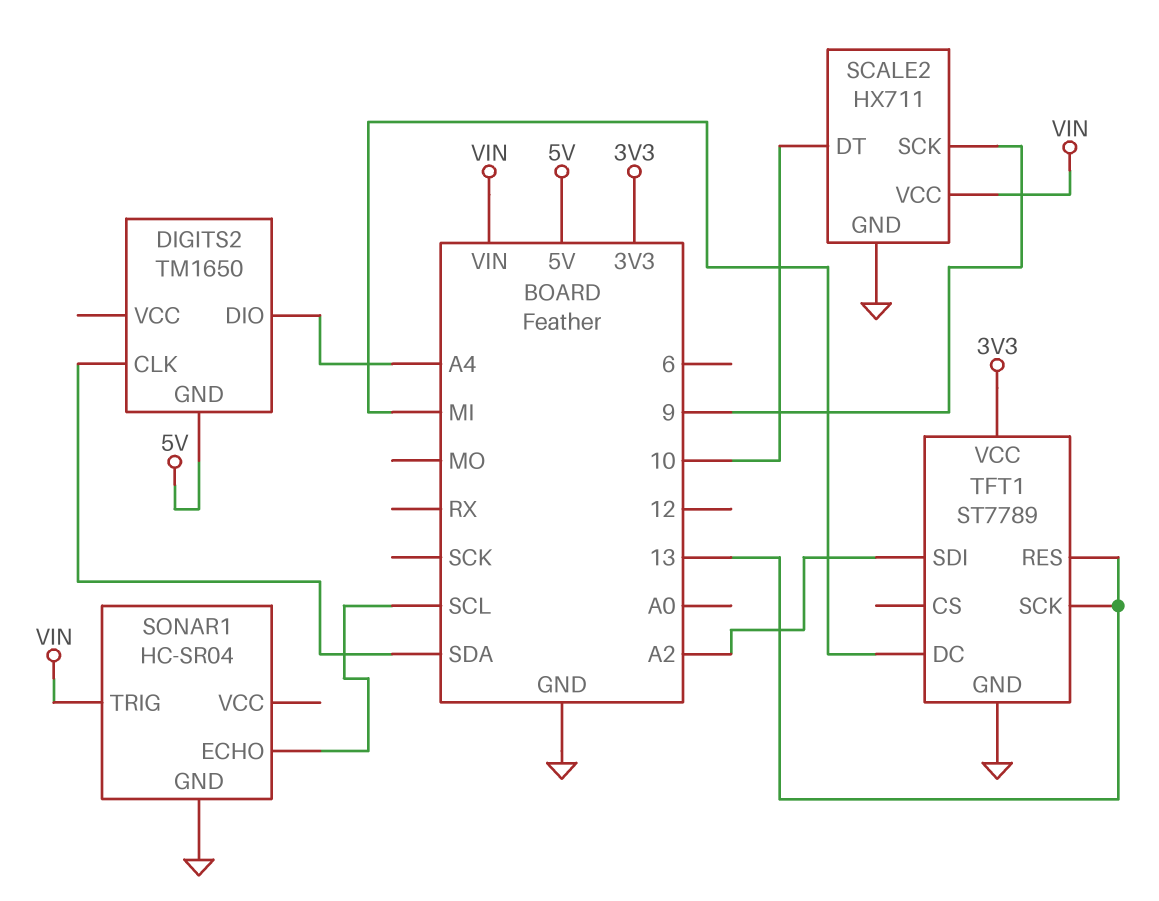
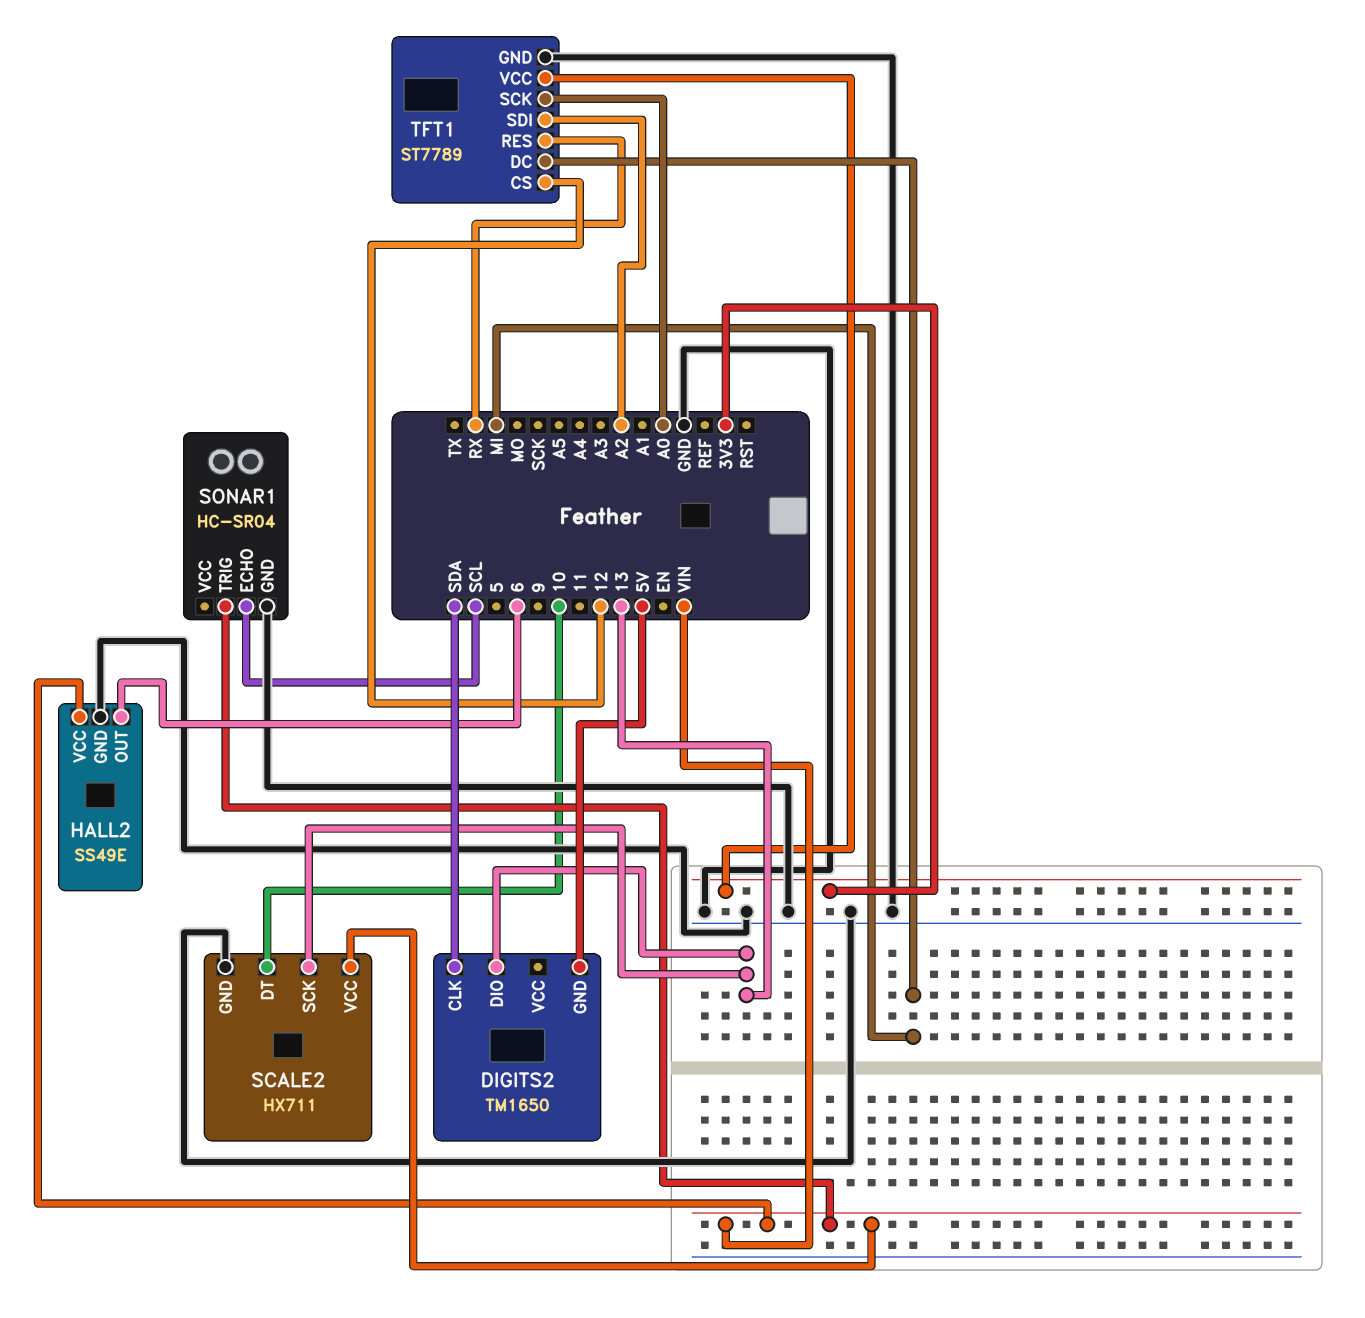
DIGITS2 pin DIO: A4 -> 13
HALL2: none -> SS49E
HALL2 pin GND: none -> GND
HALL2 pin OUT: none -> 6
HALL2 pin VCC: none -> VIN
SCALE2 pin SCK: 9 -> 13
TFT1 pin CS: none -> 12
TFT1 pin RES: 13 -> RX
TFT1 pin SCK: 13 -> A0

